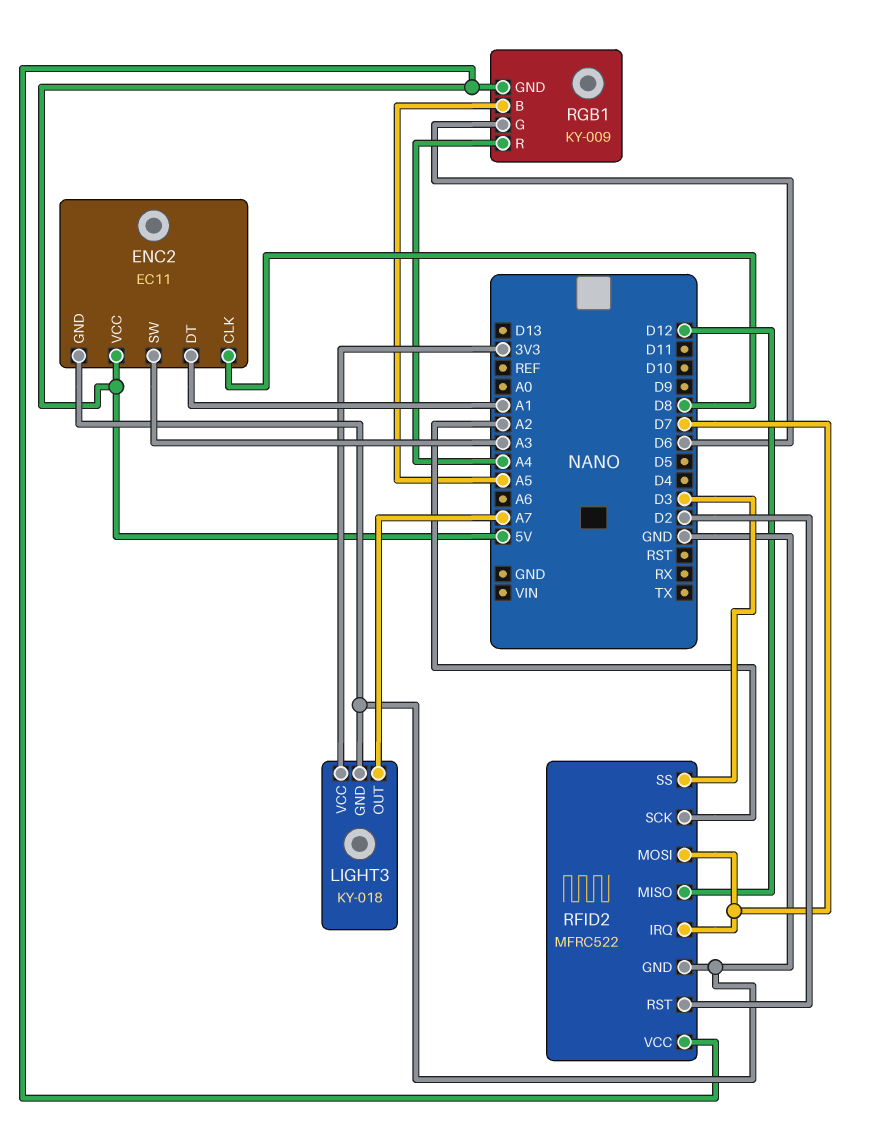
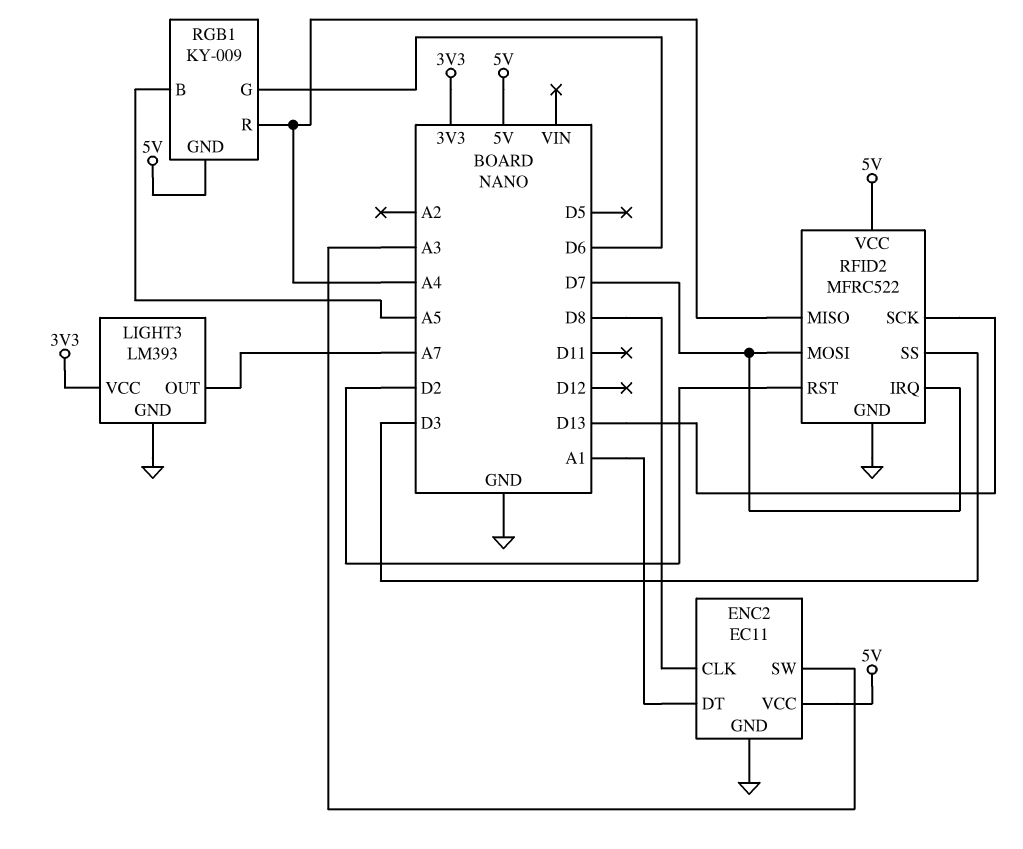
LIGHT3: KY-018 -> LM393
RFID2 pin MISO: D12 -> A4
RFID2 pin SCK: A2 -> D13

